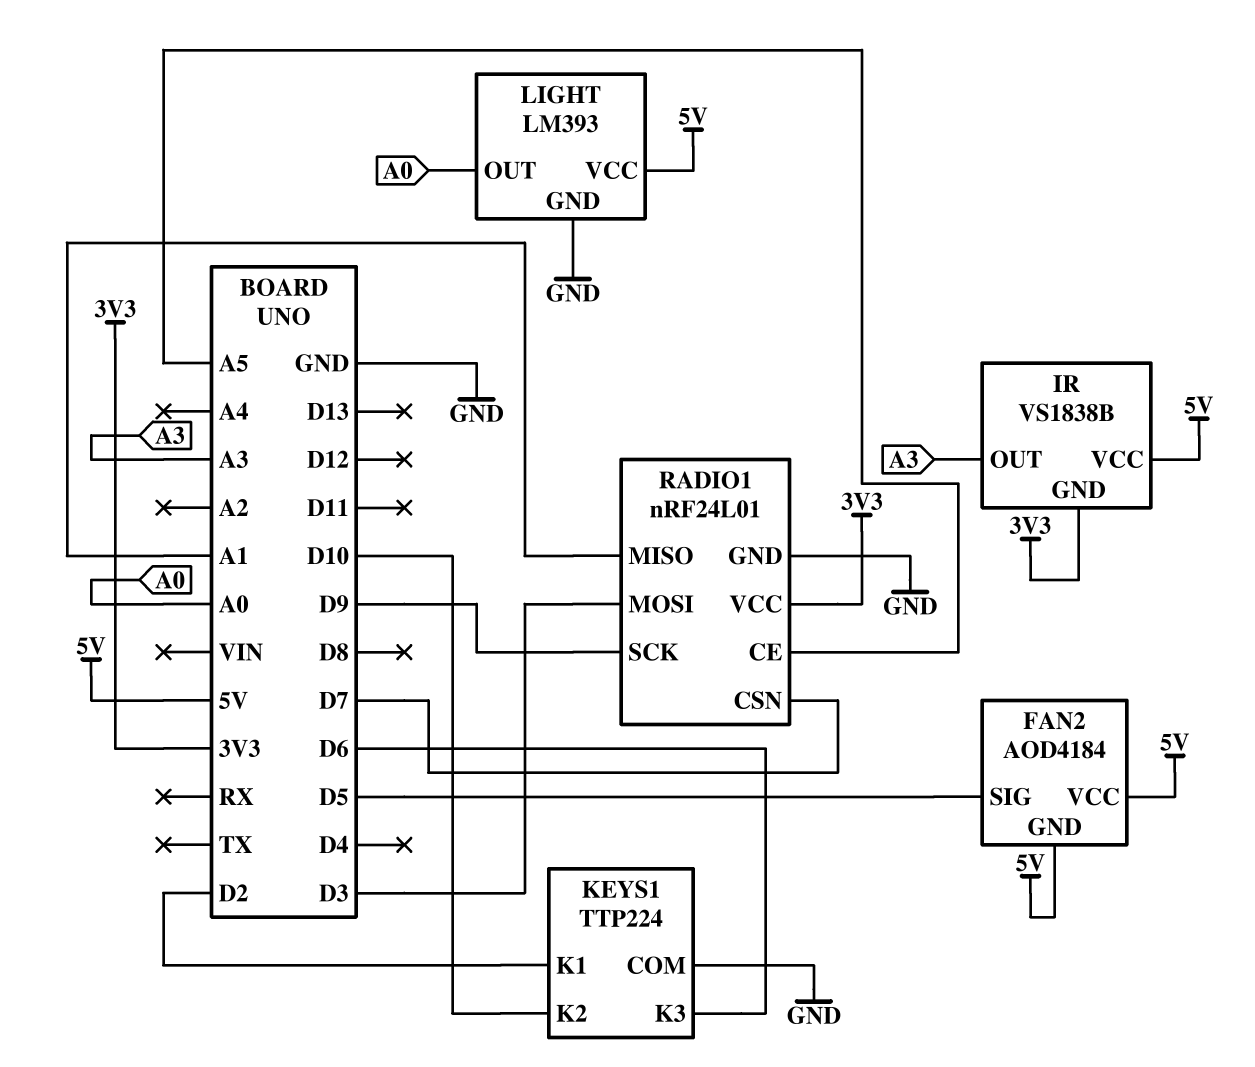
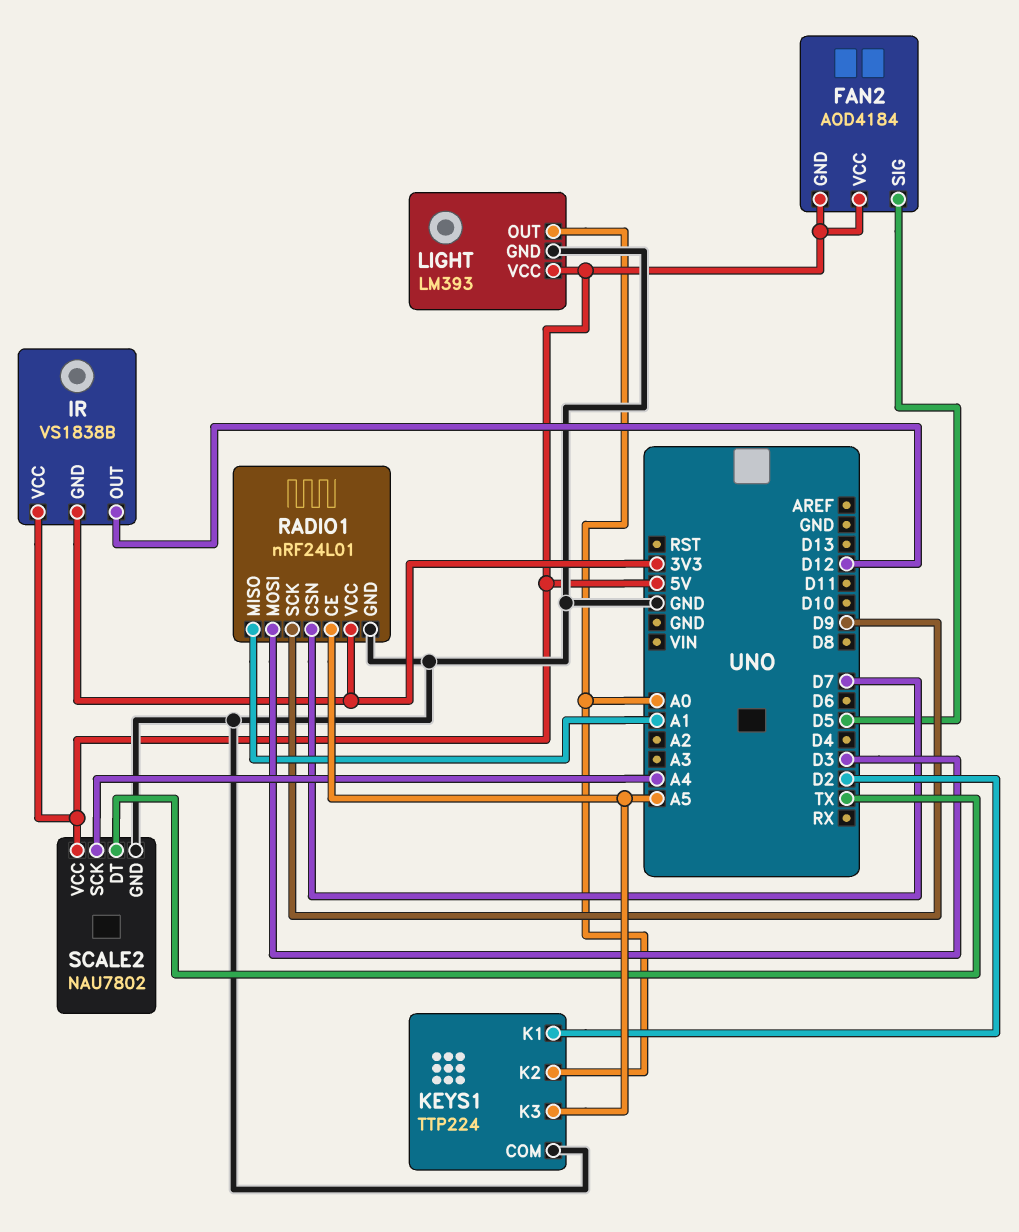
IR pin OUT: A3 -> D12
KEYS1 pin K2: D10 -> A0
KEYS1 pin K3: D6 -> A5
SCALE2: none -> NAU7802
SCALE2 pin DT: none -> TX
SCALE2 pin GND: none -> GND
SCALE2 pin SCK: none -> A4
SCALE2 pin VCC: none -> 5V

